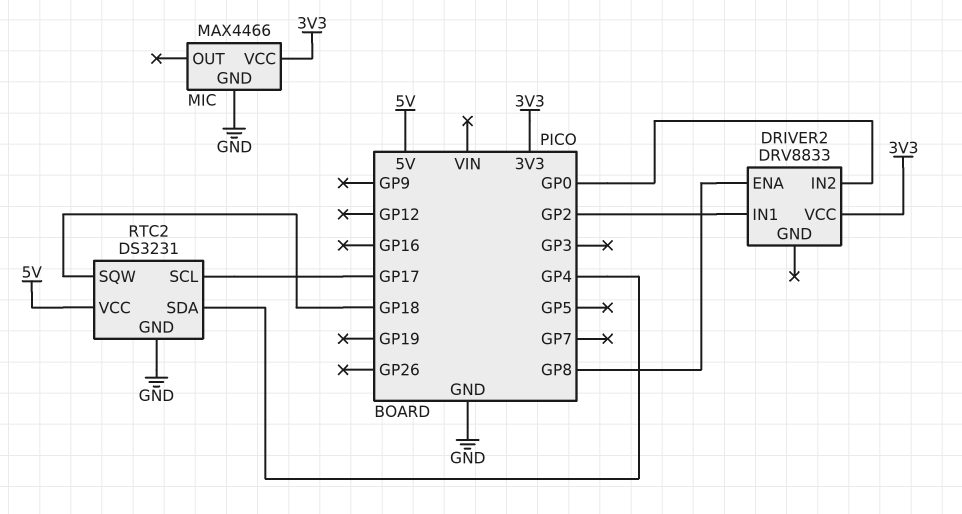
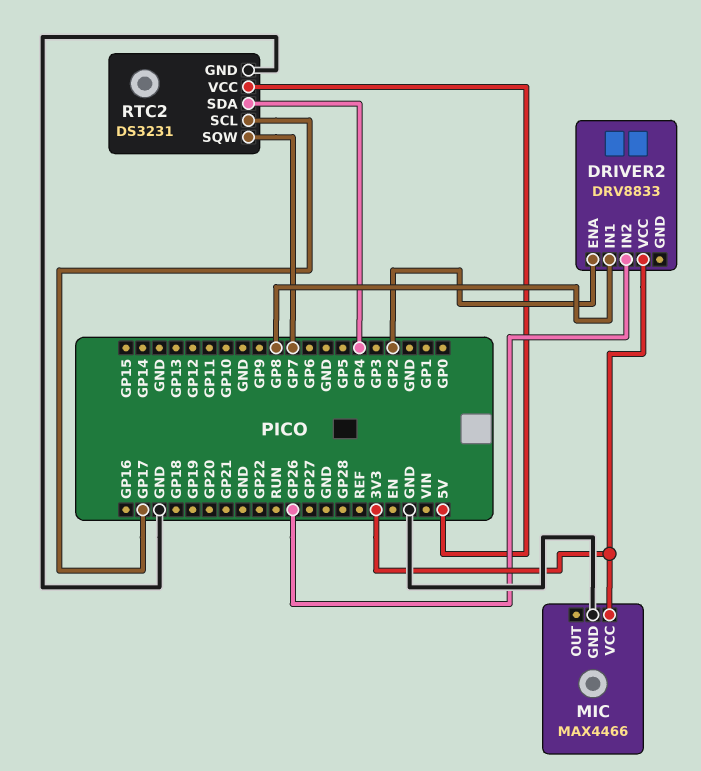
DRIVER2 pin ENA: GP8 -> GP2
DRIVER2 pin IN1: GP2 -> GP8
DRIVER2 pin IN2: GP0 -> GP26
RTC2 pin SQW: GP18 -> GP7

